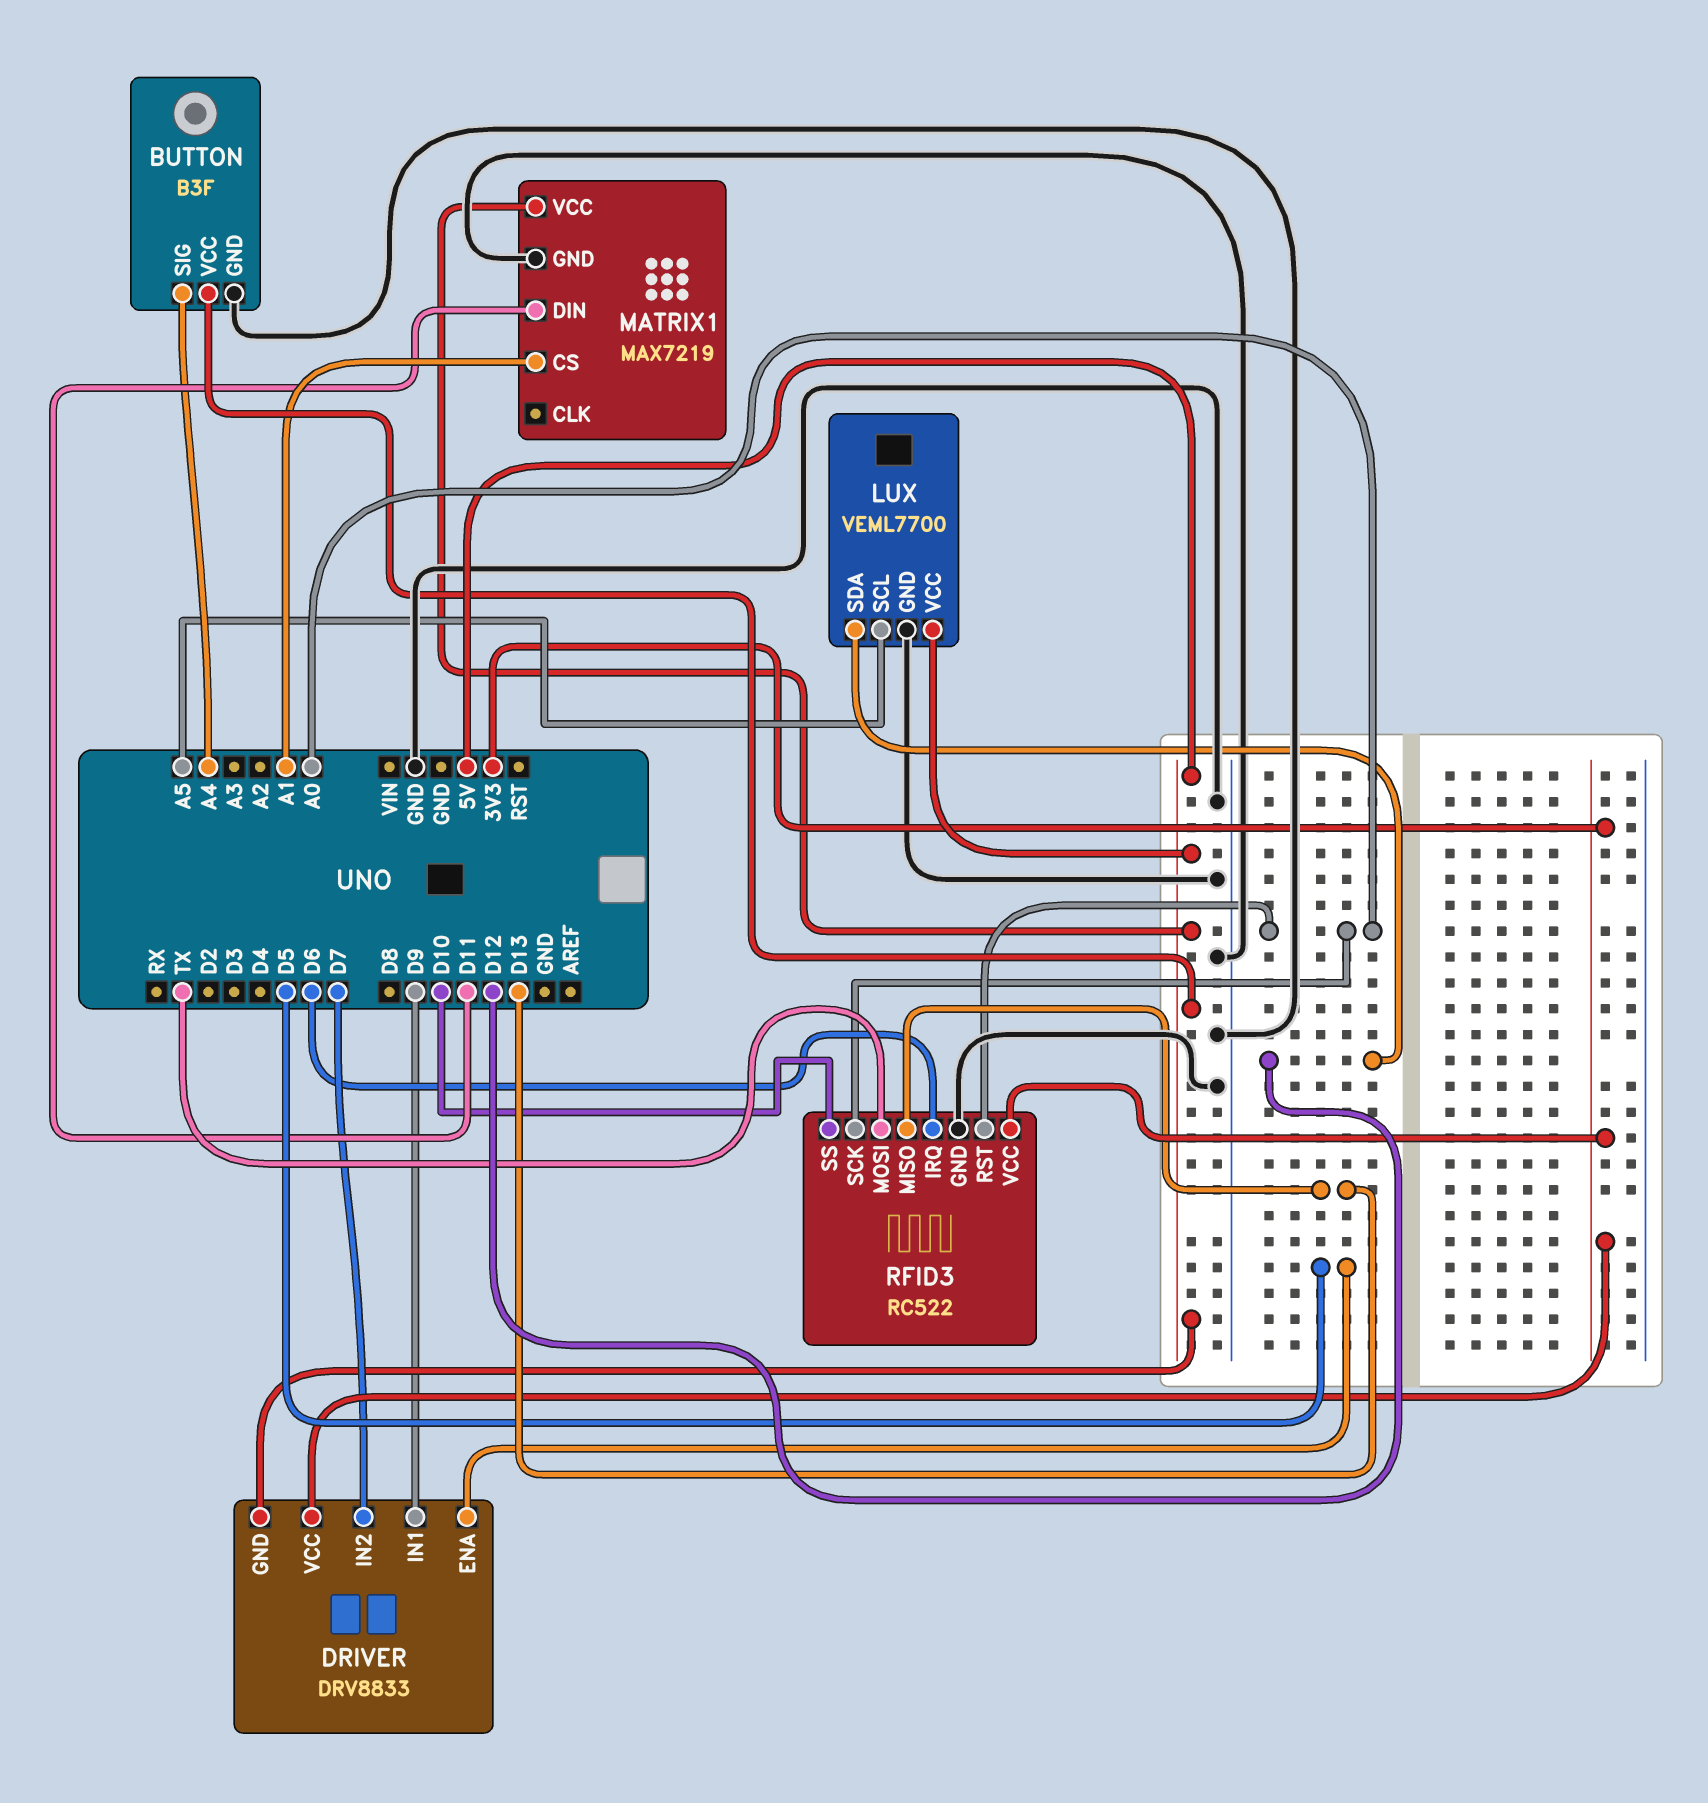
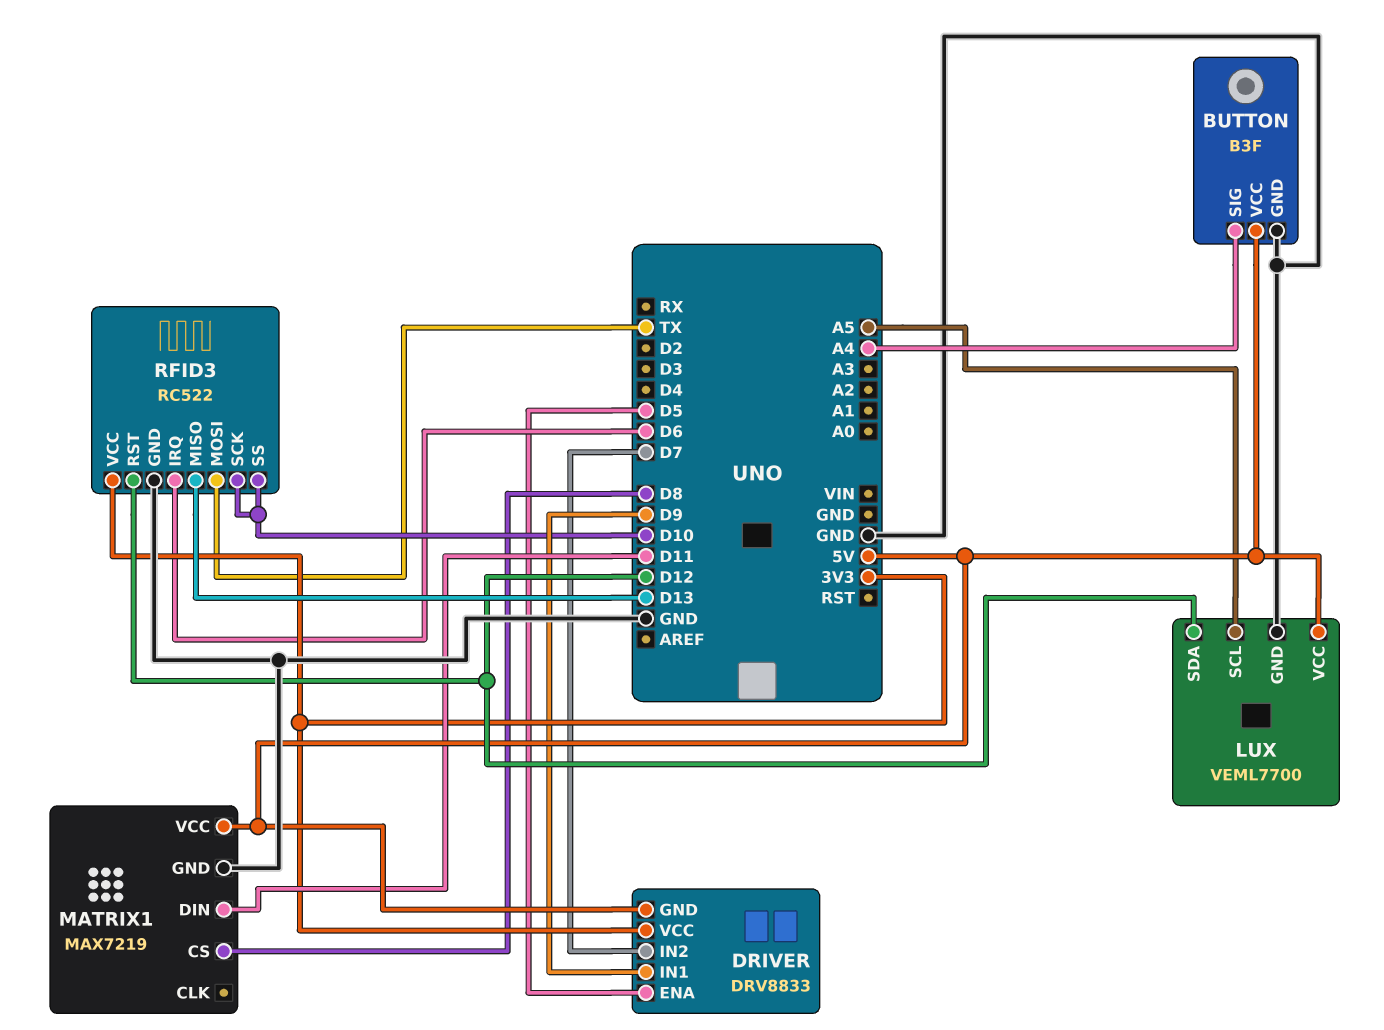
MATRIX1 pin CS: A1 -> D8
RFID3 pin RST: A0 -> D12
RFID3 pin SCK: A0 -> D10

